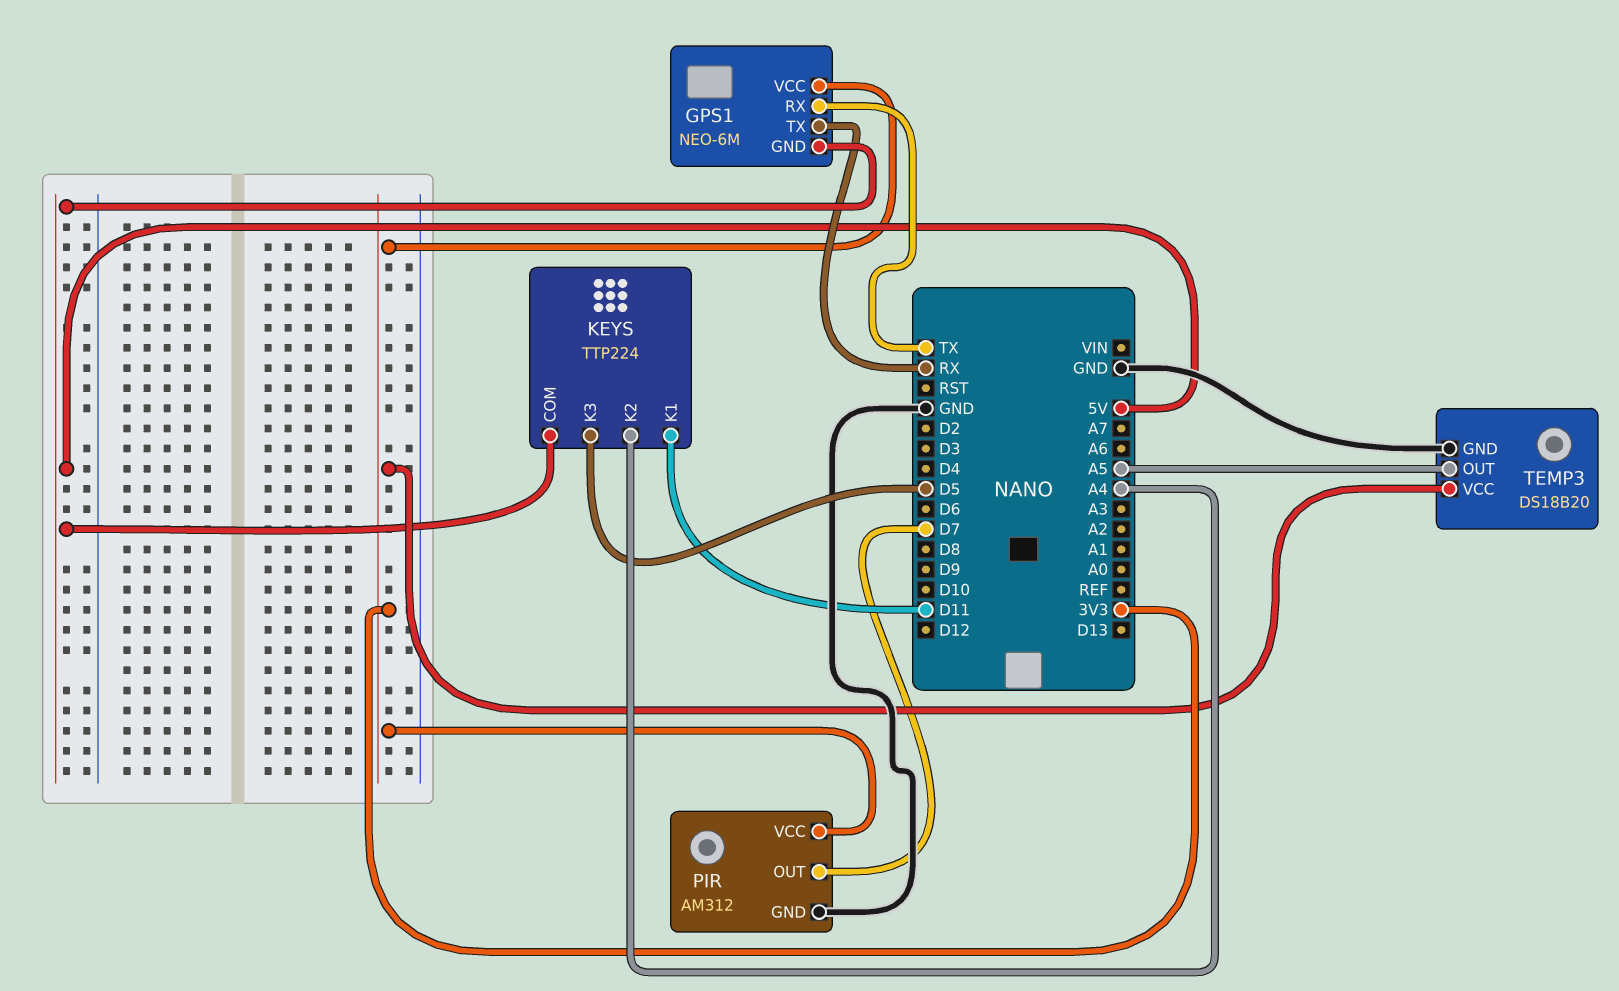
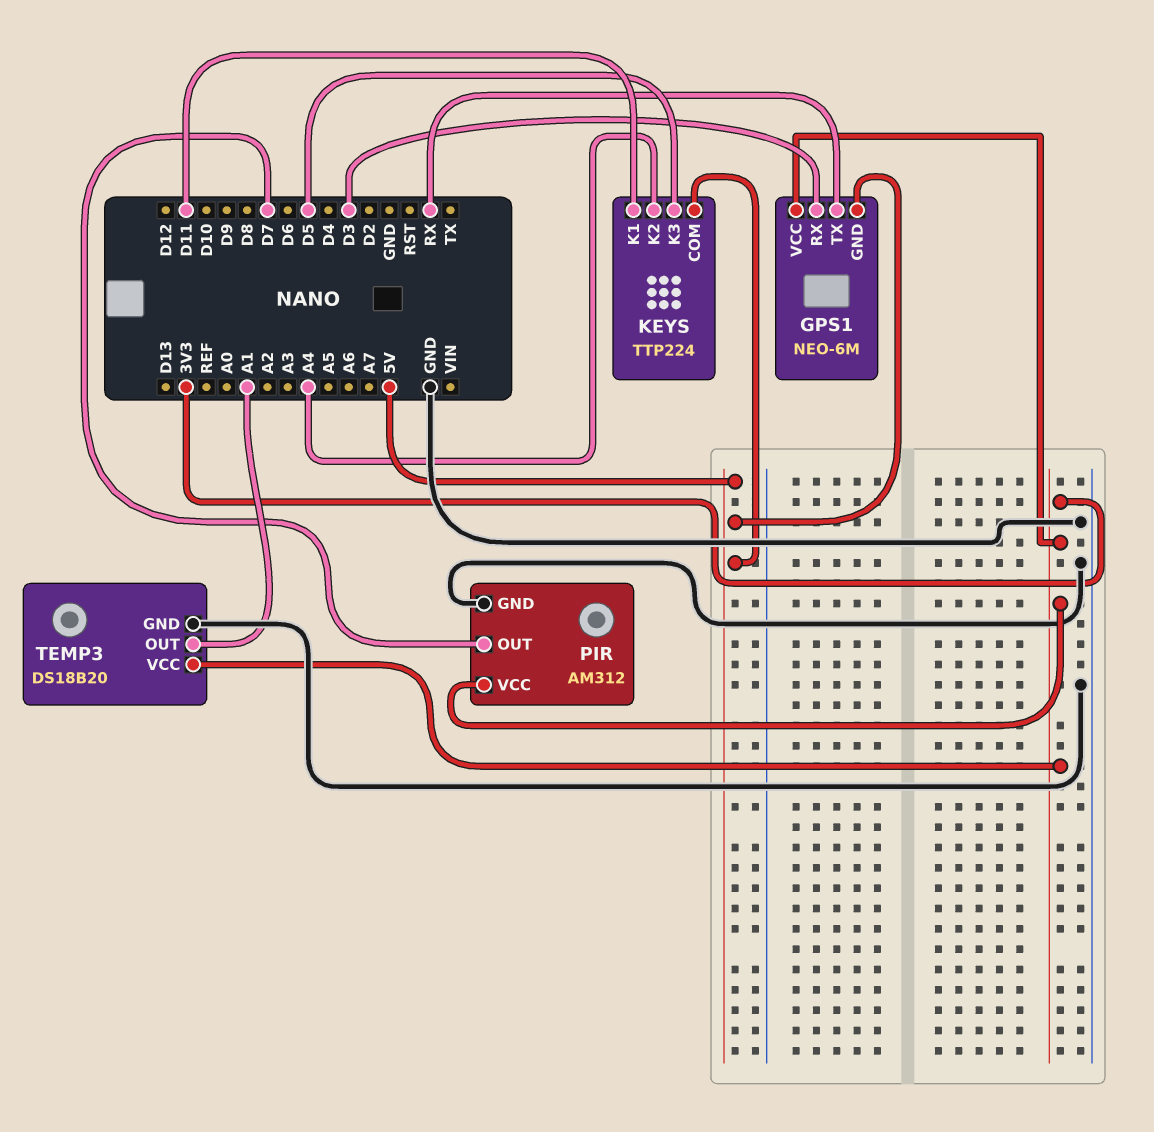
GPS1 pin RX: TX -> D3
TEMP3 pin OUT: A5 -> A1

